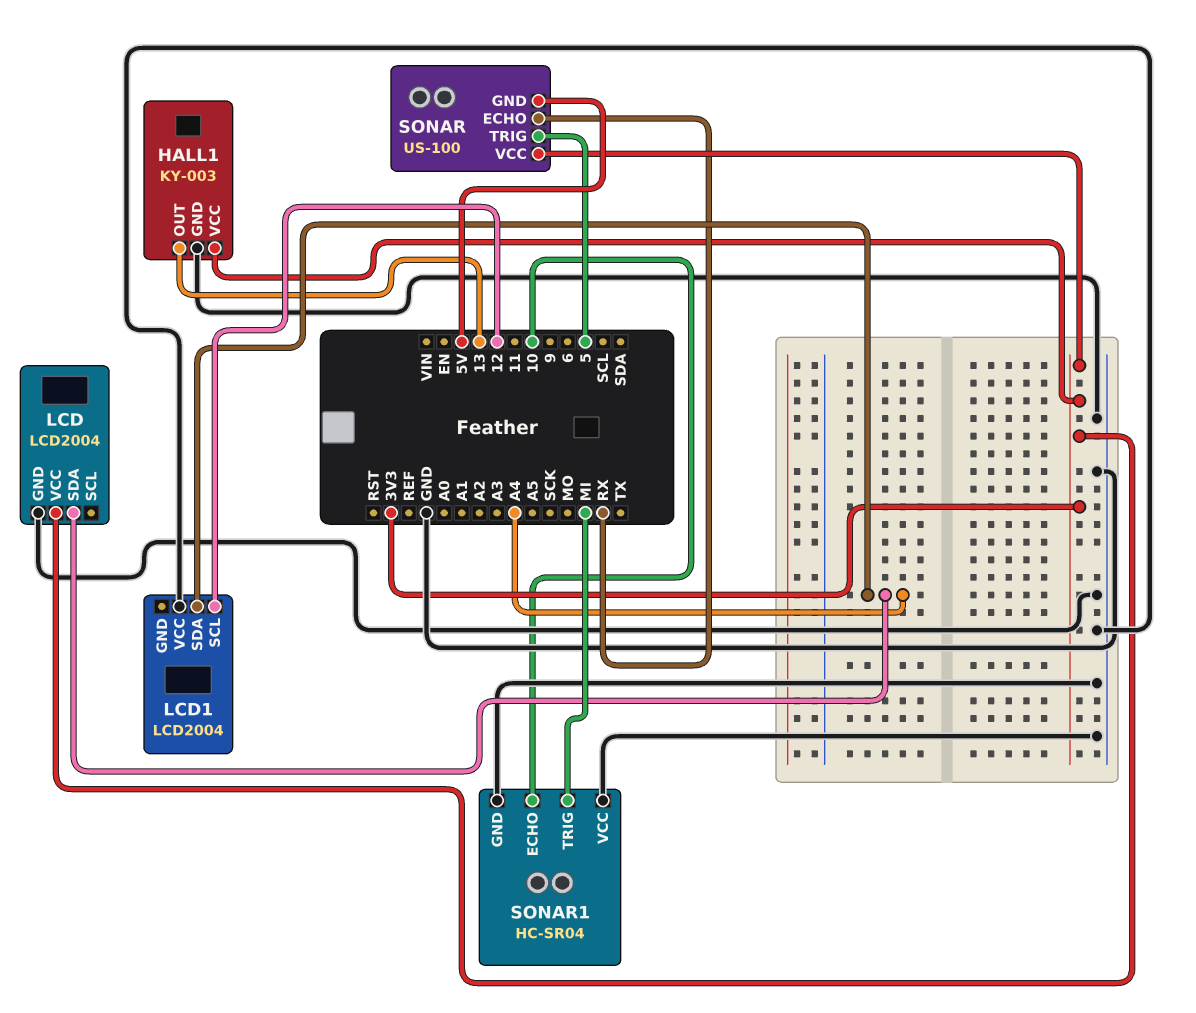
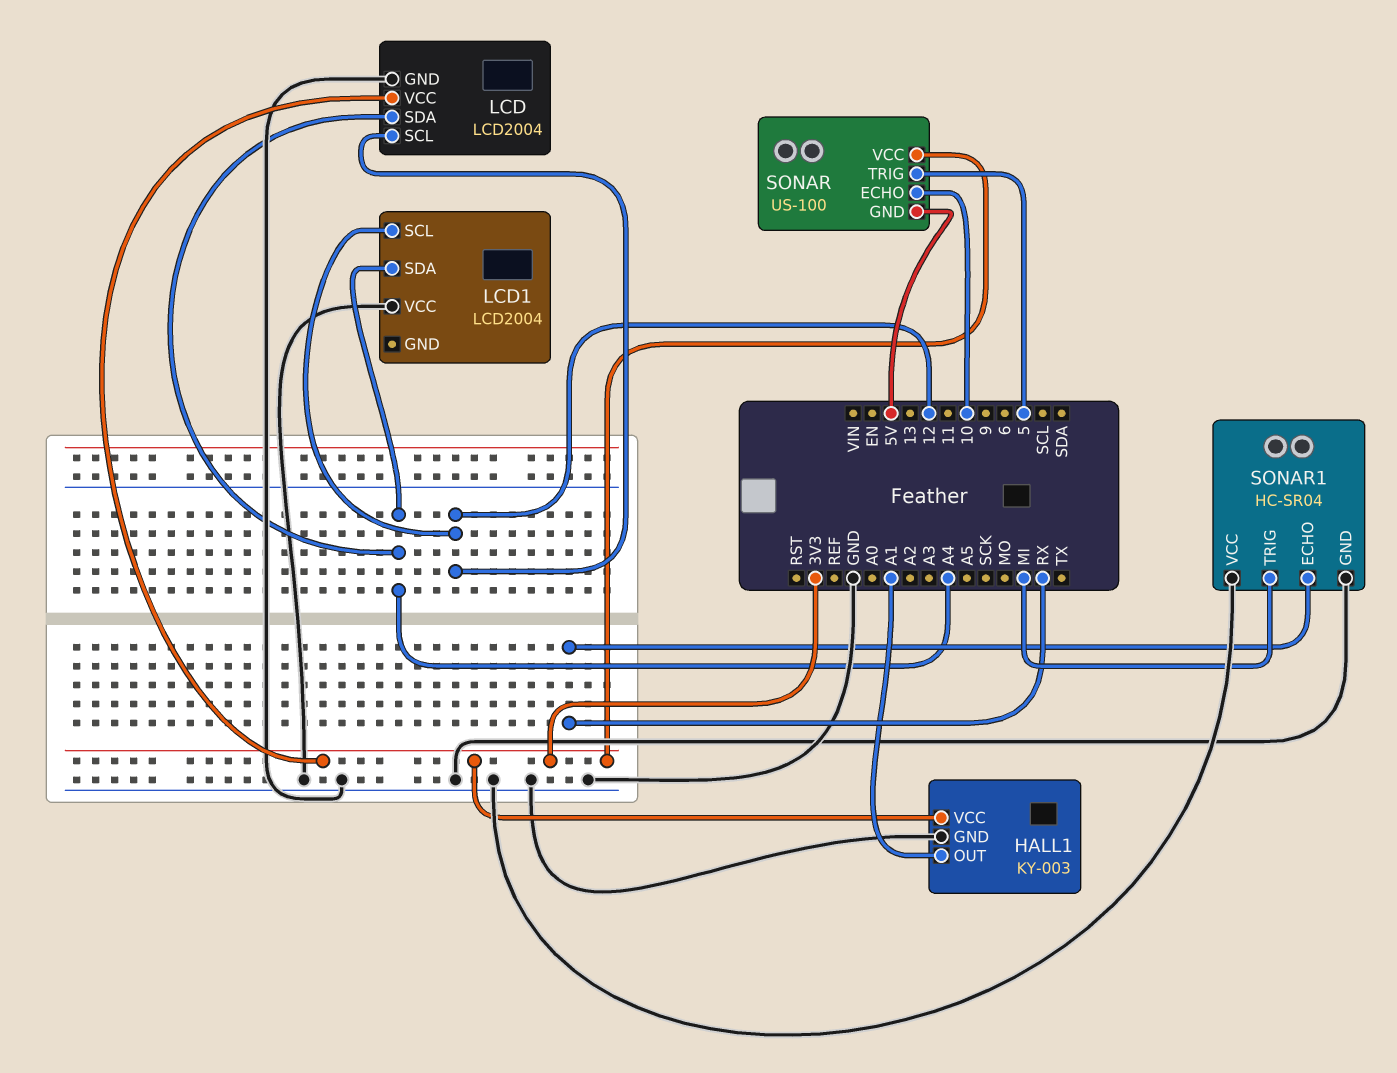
HALL1 pin OUT: 13 -> A1
LCD pin SCL: none -> 12
SONAR pin ECHO: RX -> 10
SONAR1 pin ECHO: 10 -> RX

